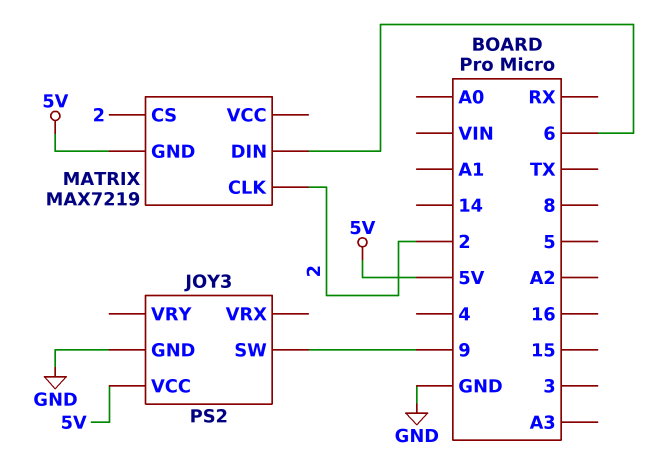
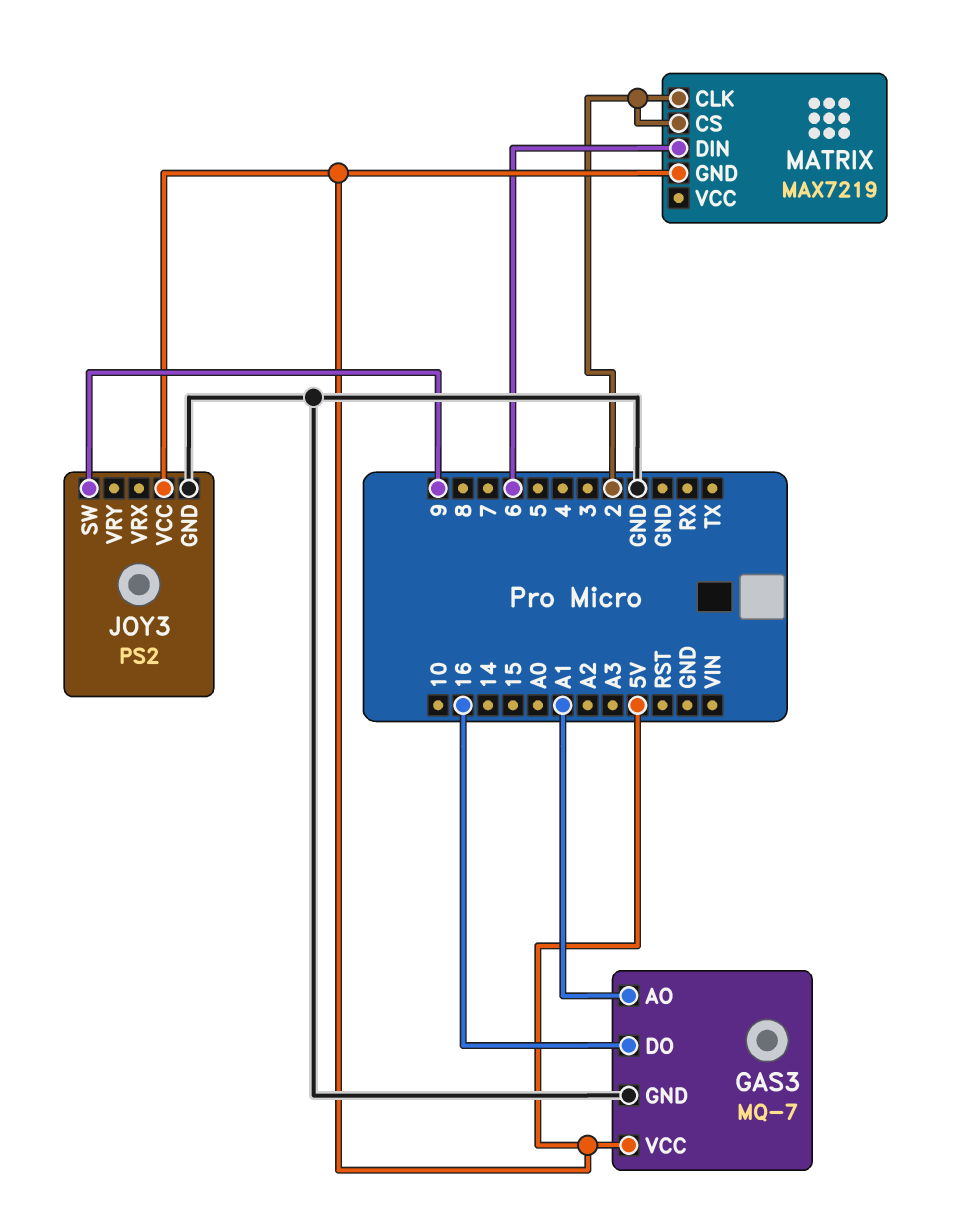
GAS3: none -> MQ-7
GAS3 pin AO: none -> A1
GAS3 pin DO: none -> 16
GAS3 pin GND: none -> GND
GAS3 pin VCC: none -> 5V

